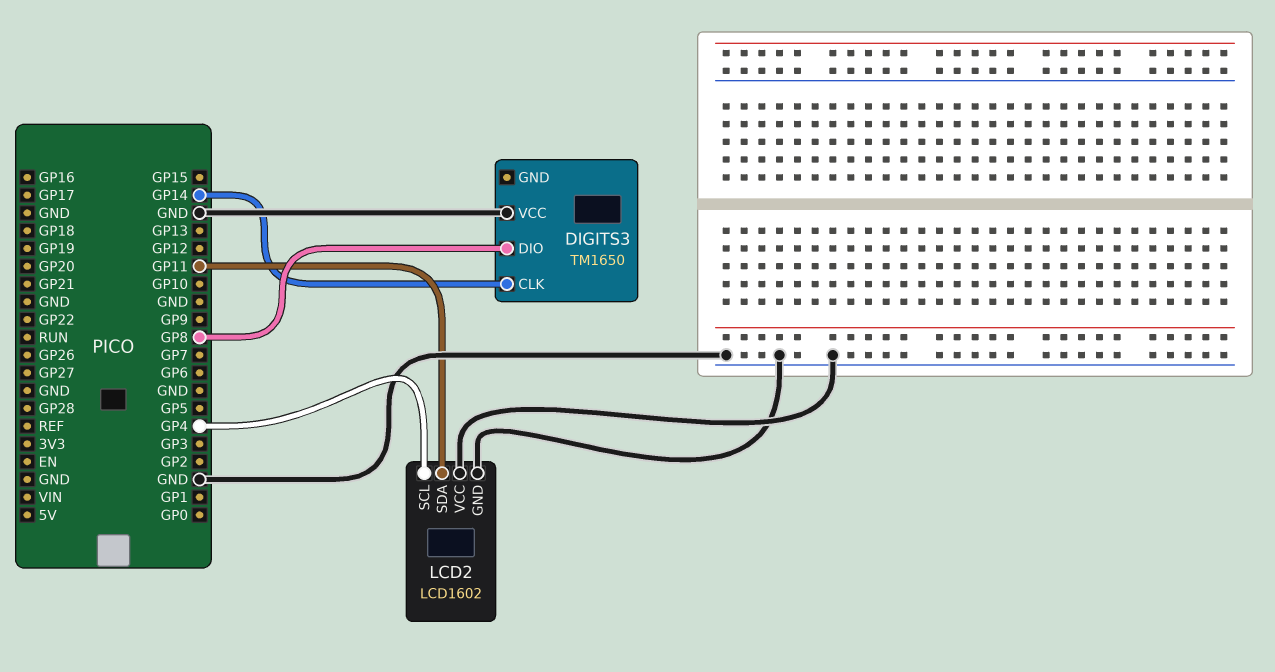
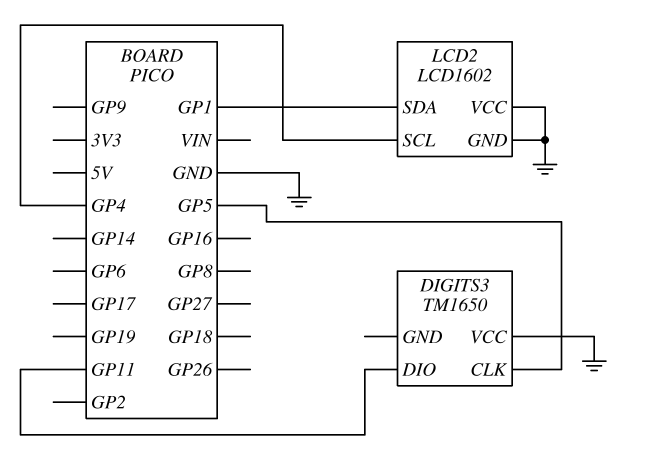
DIGITS3 pin CLK: GP14 -> GP5
DIGITS3 pin DIO: GP8 -> GP11
LCD2 pin SDA: GP11 -> GP1

